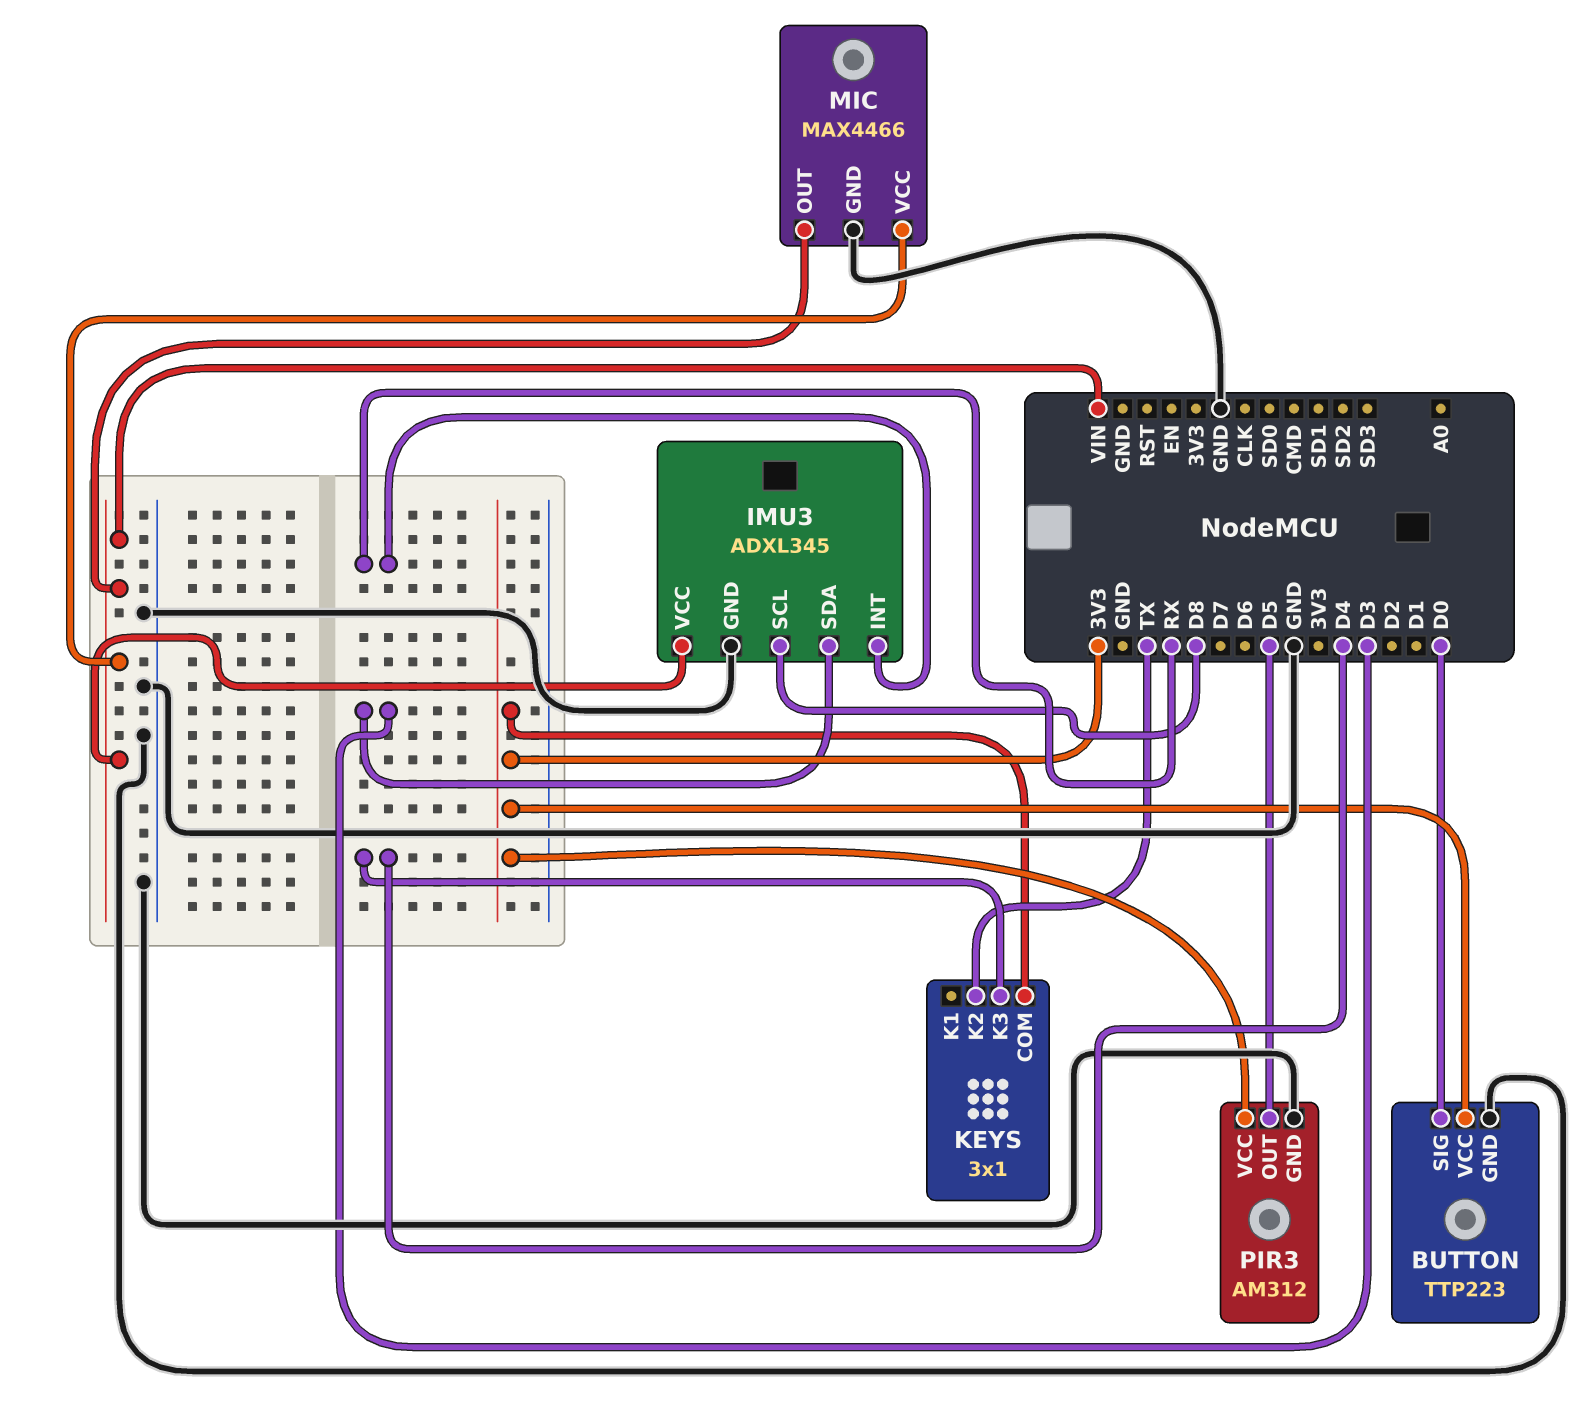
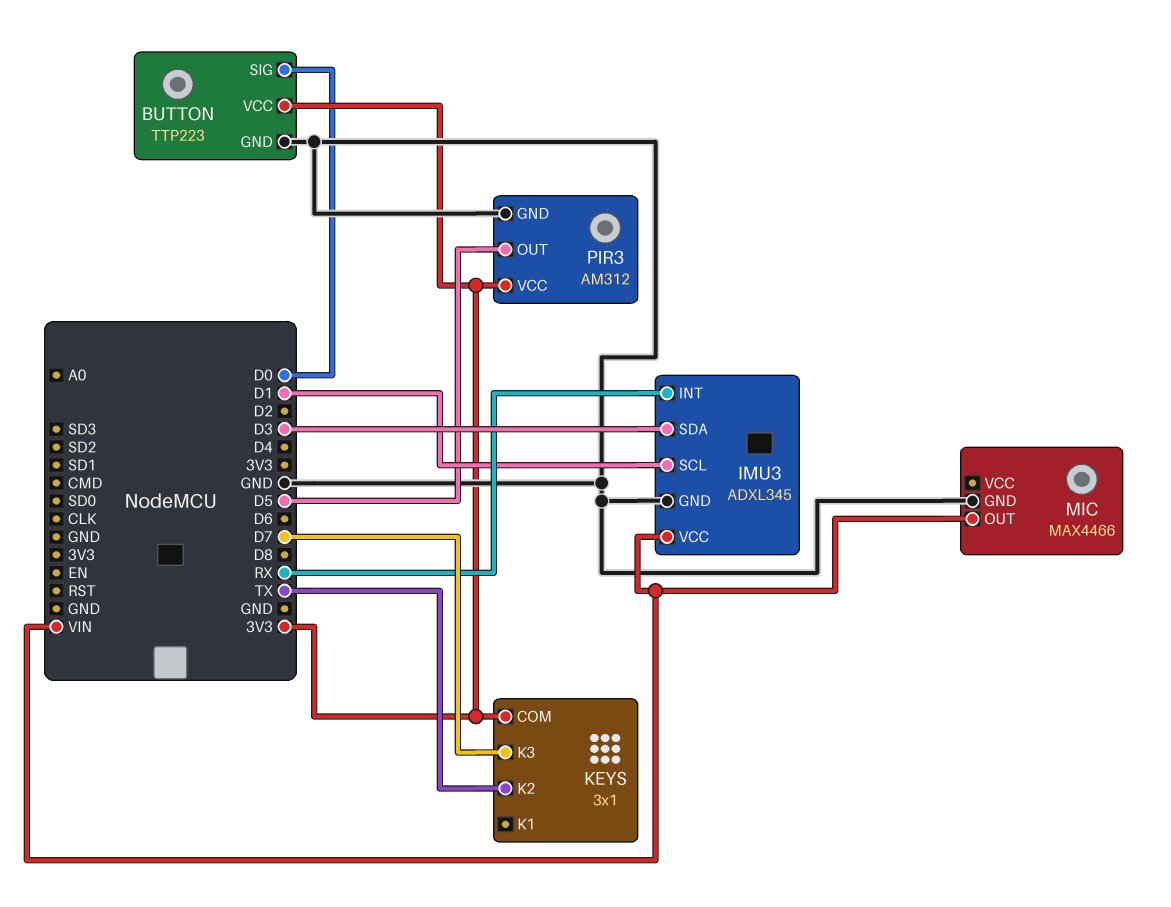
IMU3 pin SCL: D8 -> D1
KEYS pin K3: D4 -> D7
MIC pin VCC: VIN -> none

